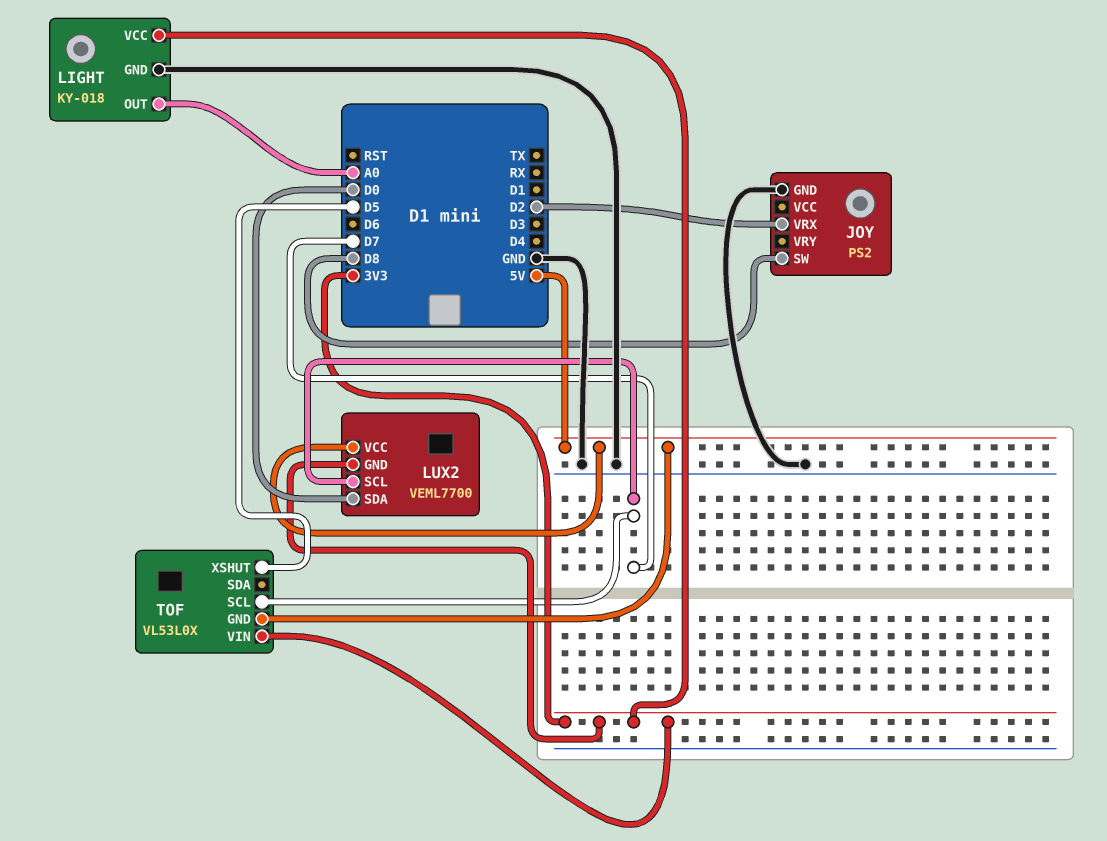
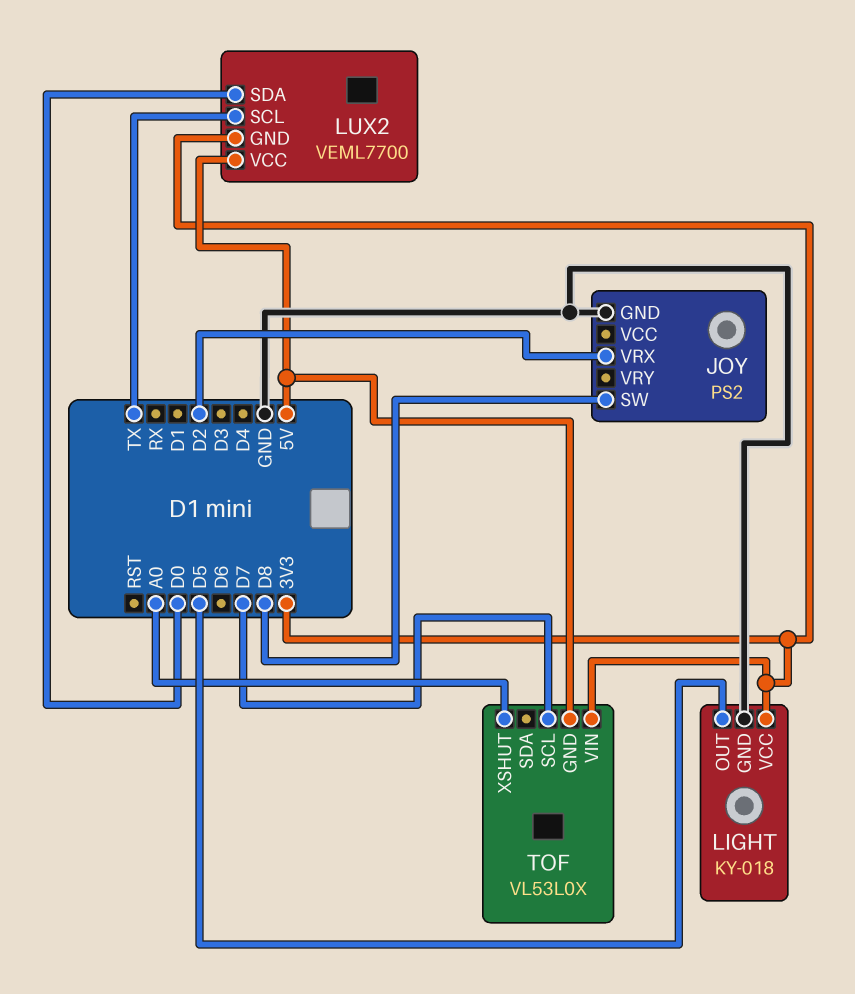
LIGHT pin OUT: A0 -> D5
LUX2 pin SCL: D7 -> TX
TOF pin XSHUT: D5 -> A0

